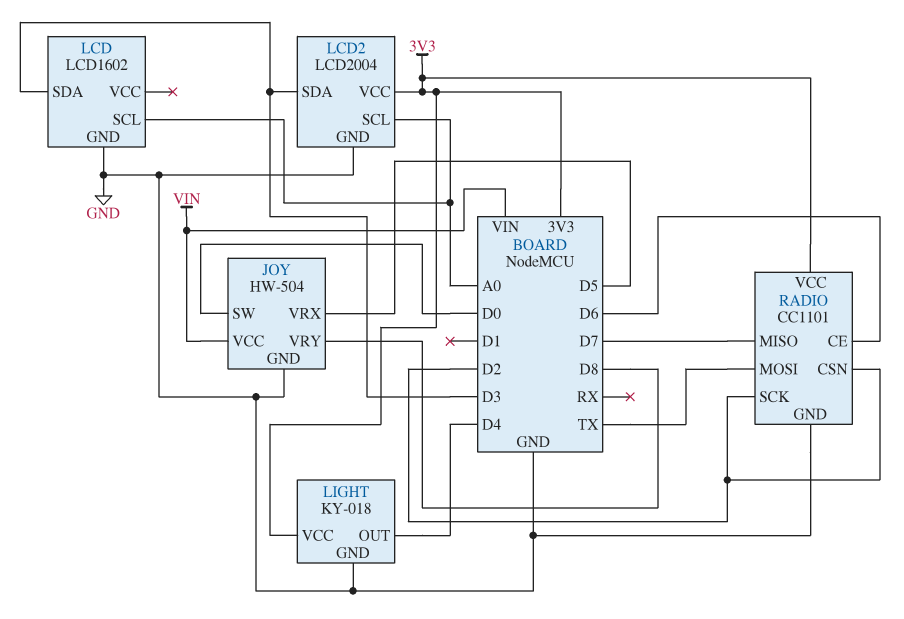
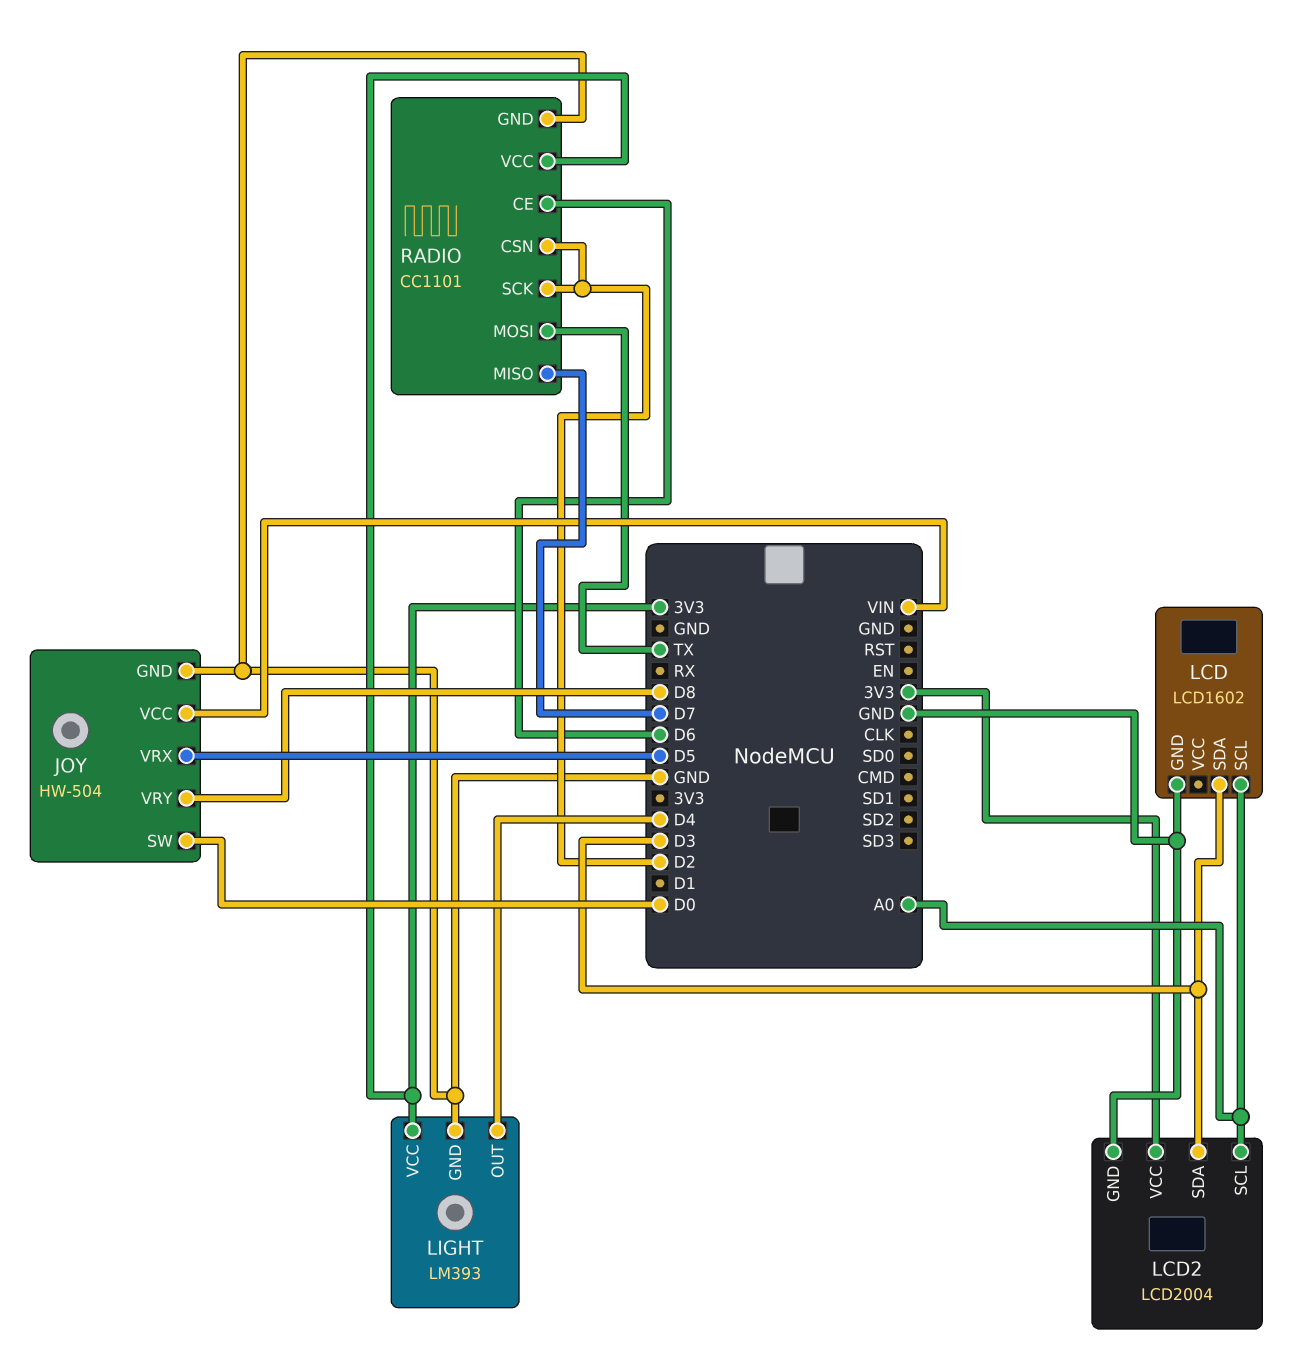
LIGHT: KY-018 -> LM393

